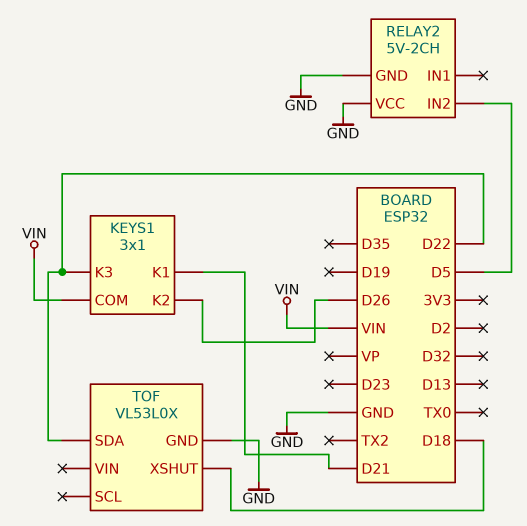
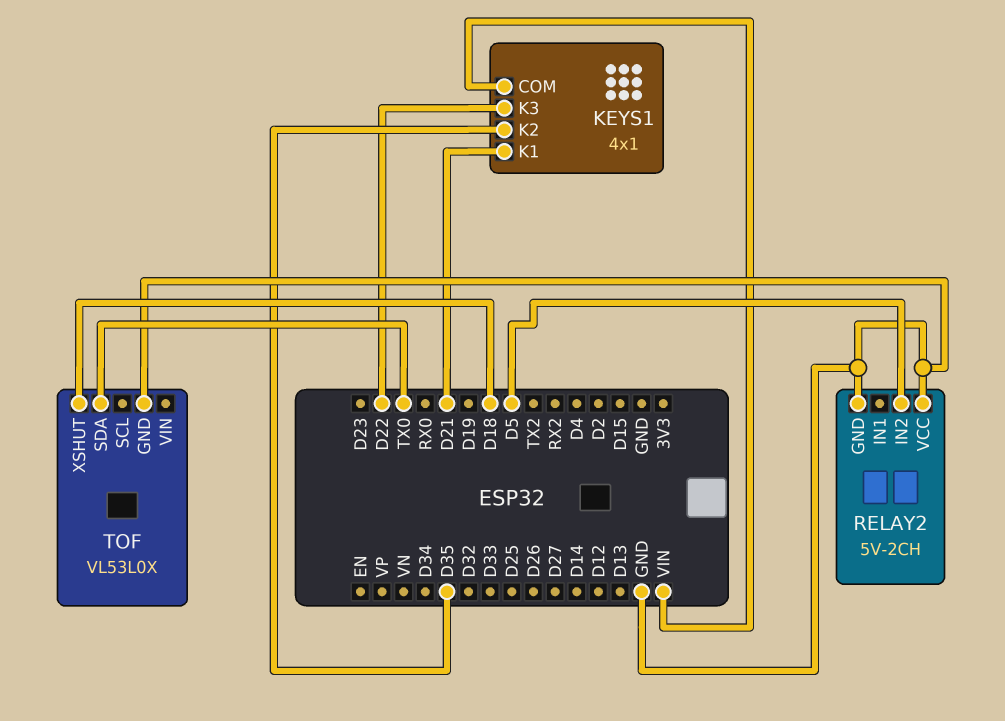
KEYS1: 3x1 -> 4x1
KEYS1 pin K2: D26 -> D35
TOF pin SDA: D22 -> TX0

